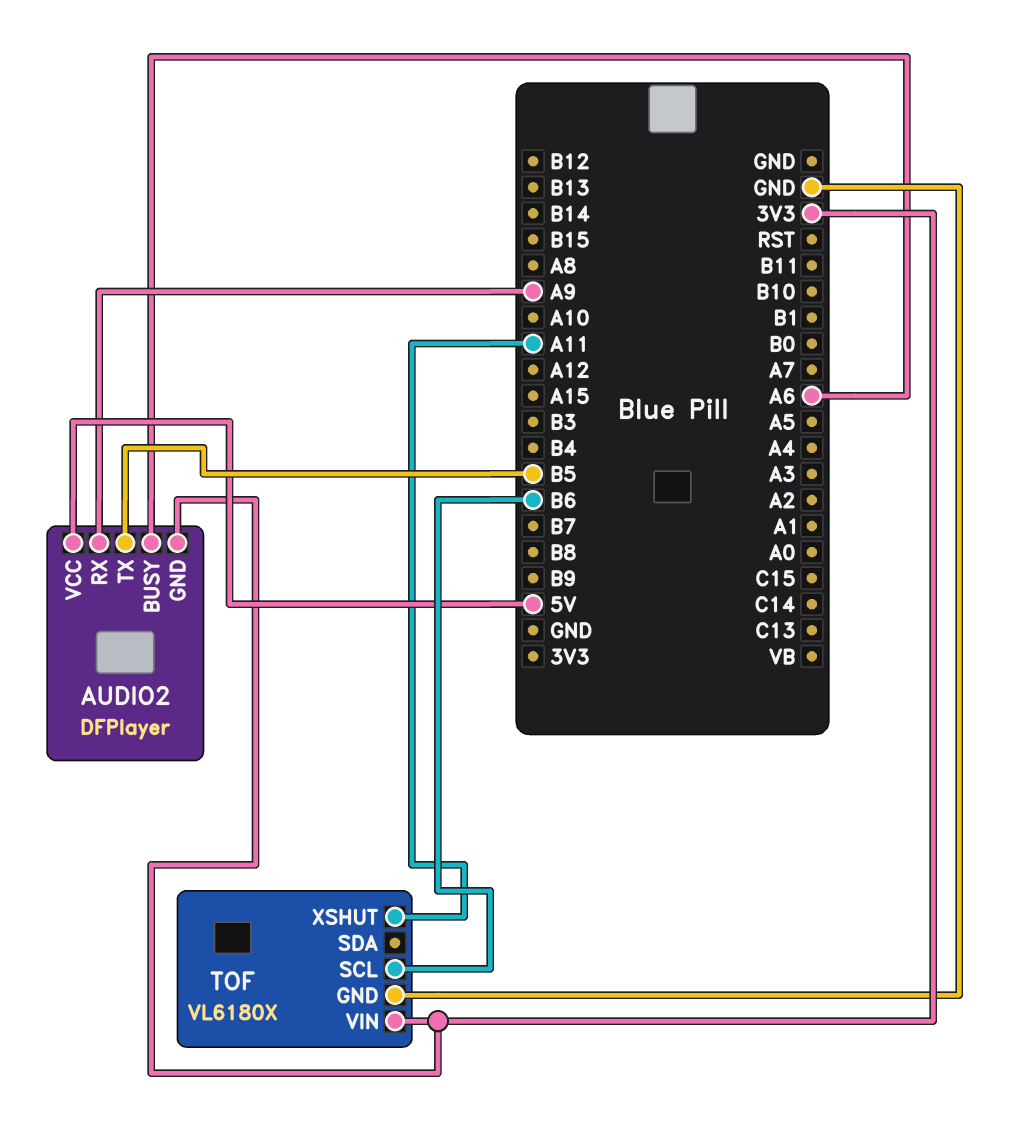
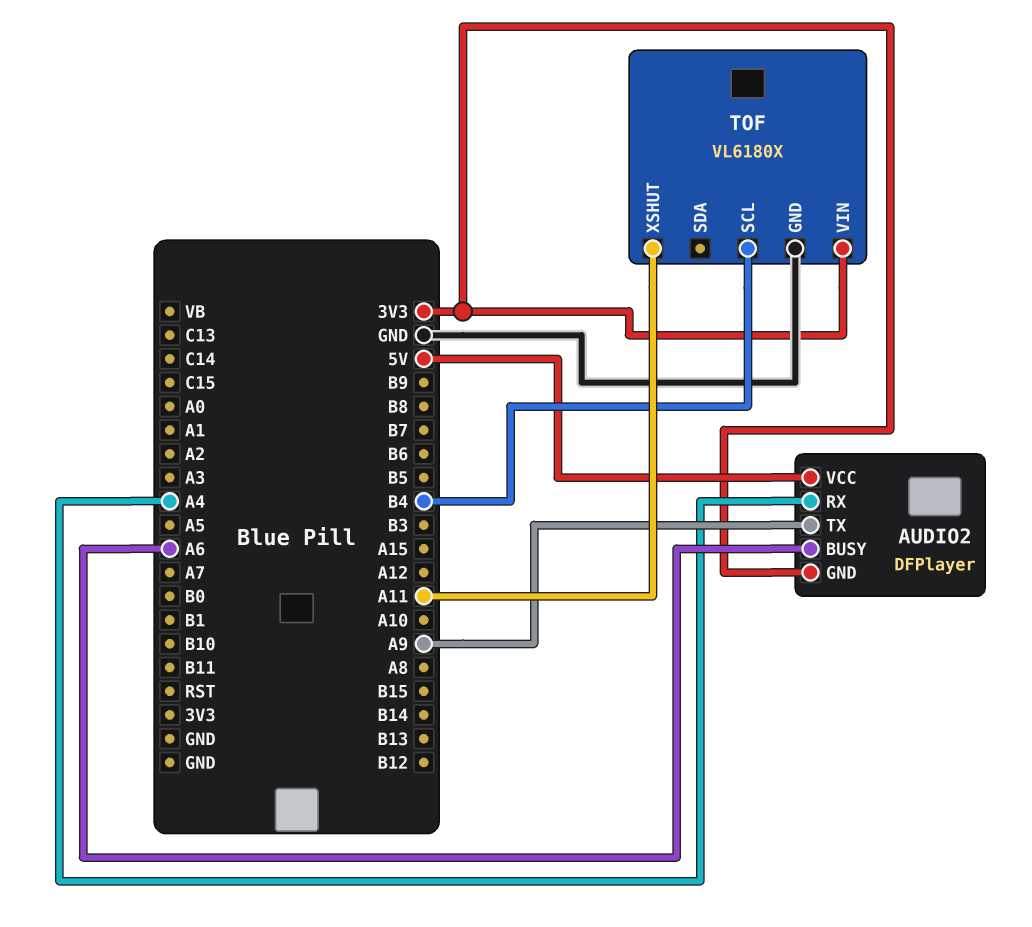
AUDIO2 pin RX: A9 -> A4
AUDIO2 pin TX: B5 -> A9
TOF pin SCL: B6 -> B4

